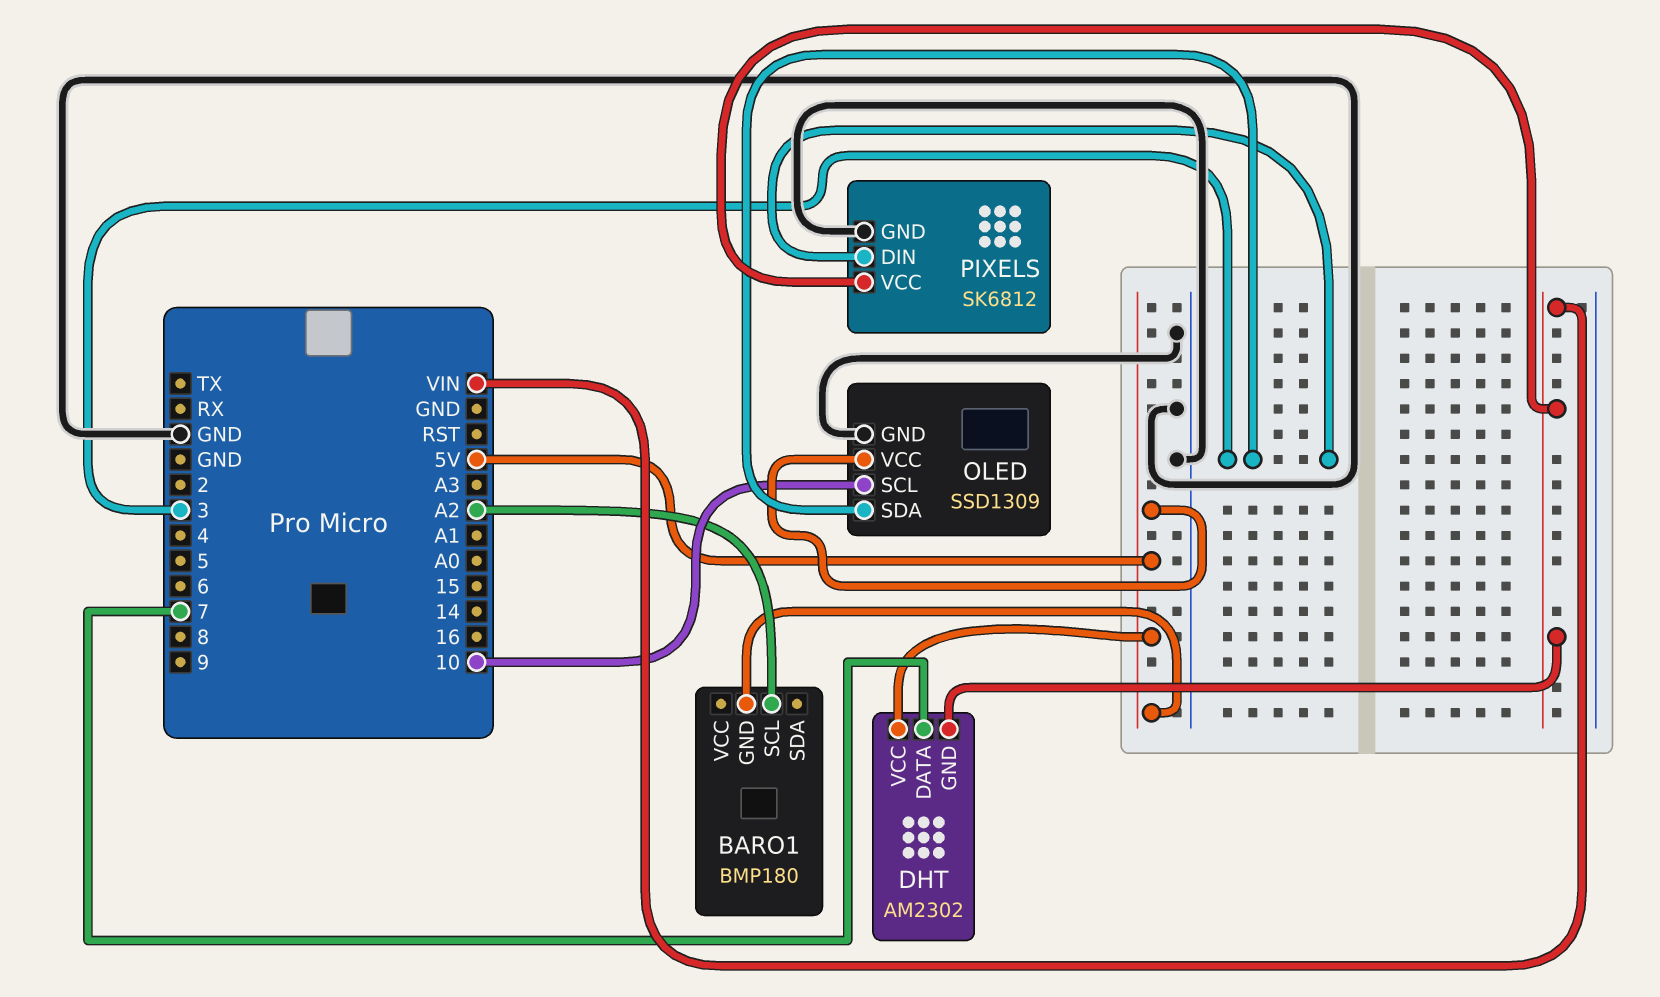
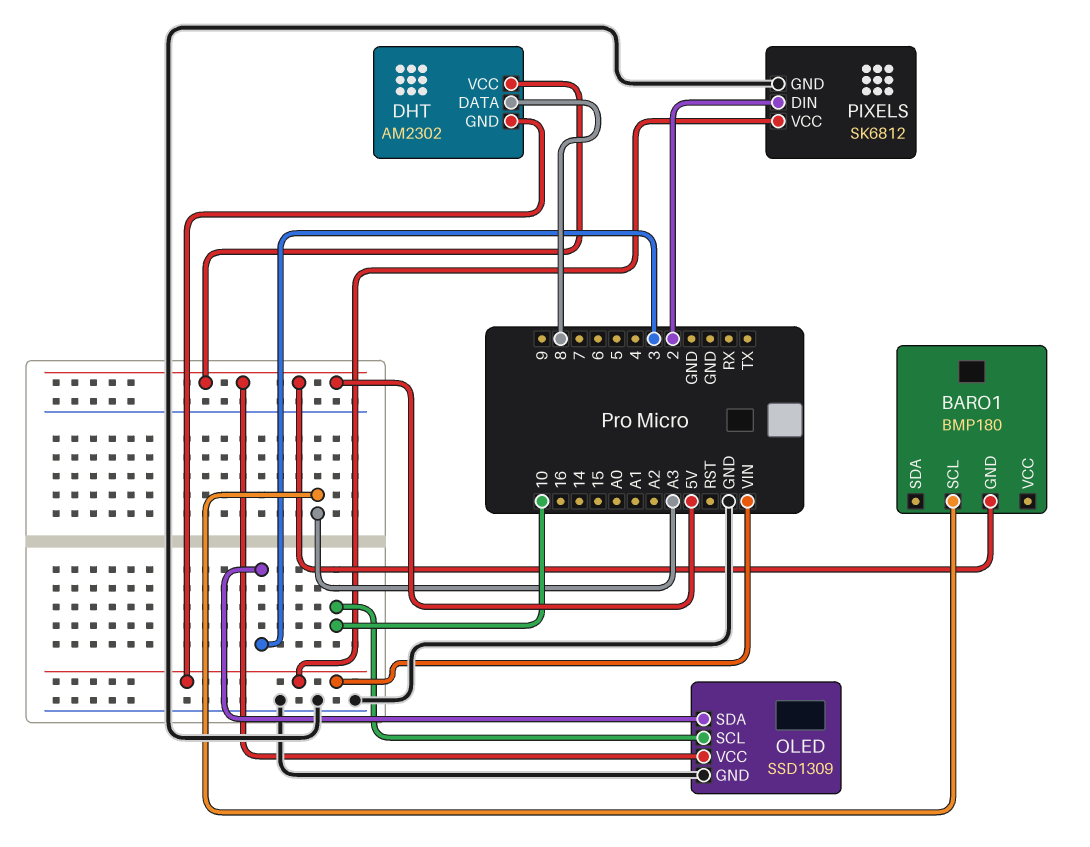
BARO1 pin SCL: A2 -> A3
DHT pin DATA: 7 -> 8
PIXELS pin DIN: 3 -> 2

